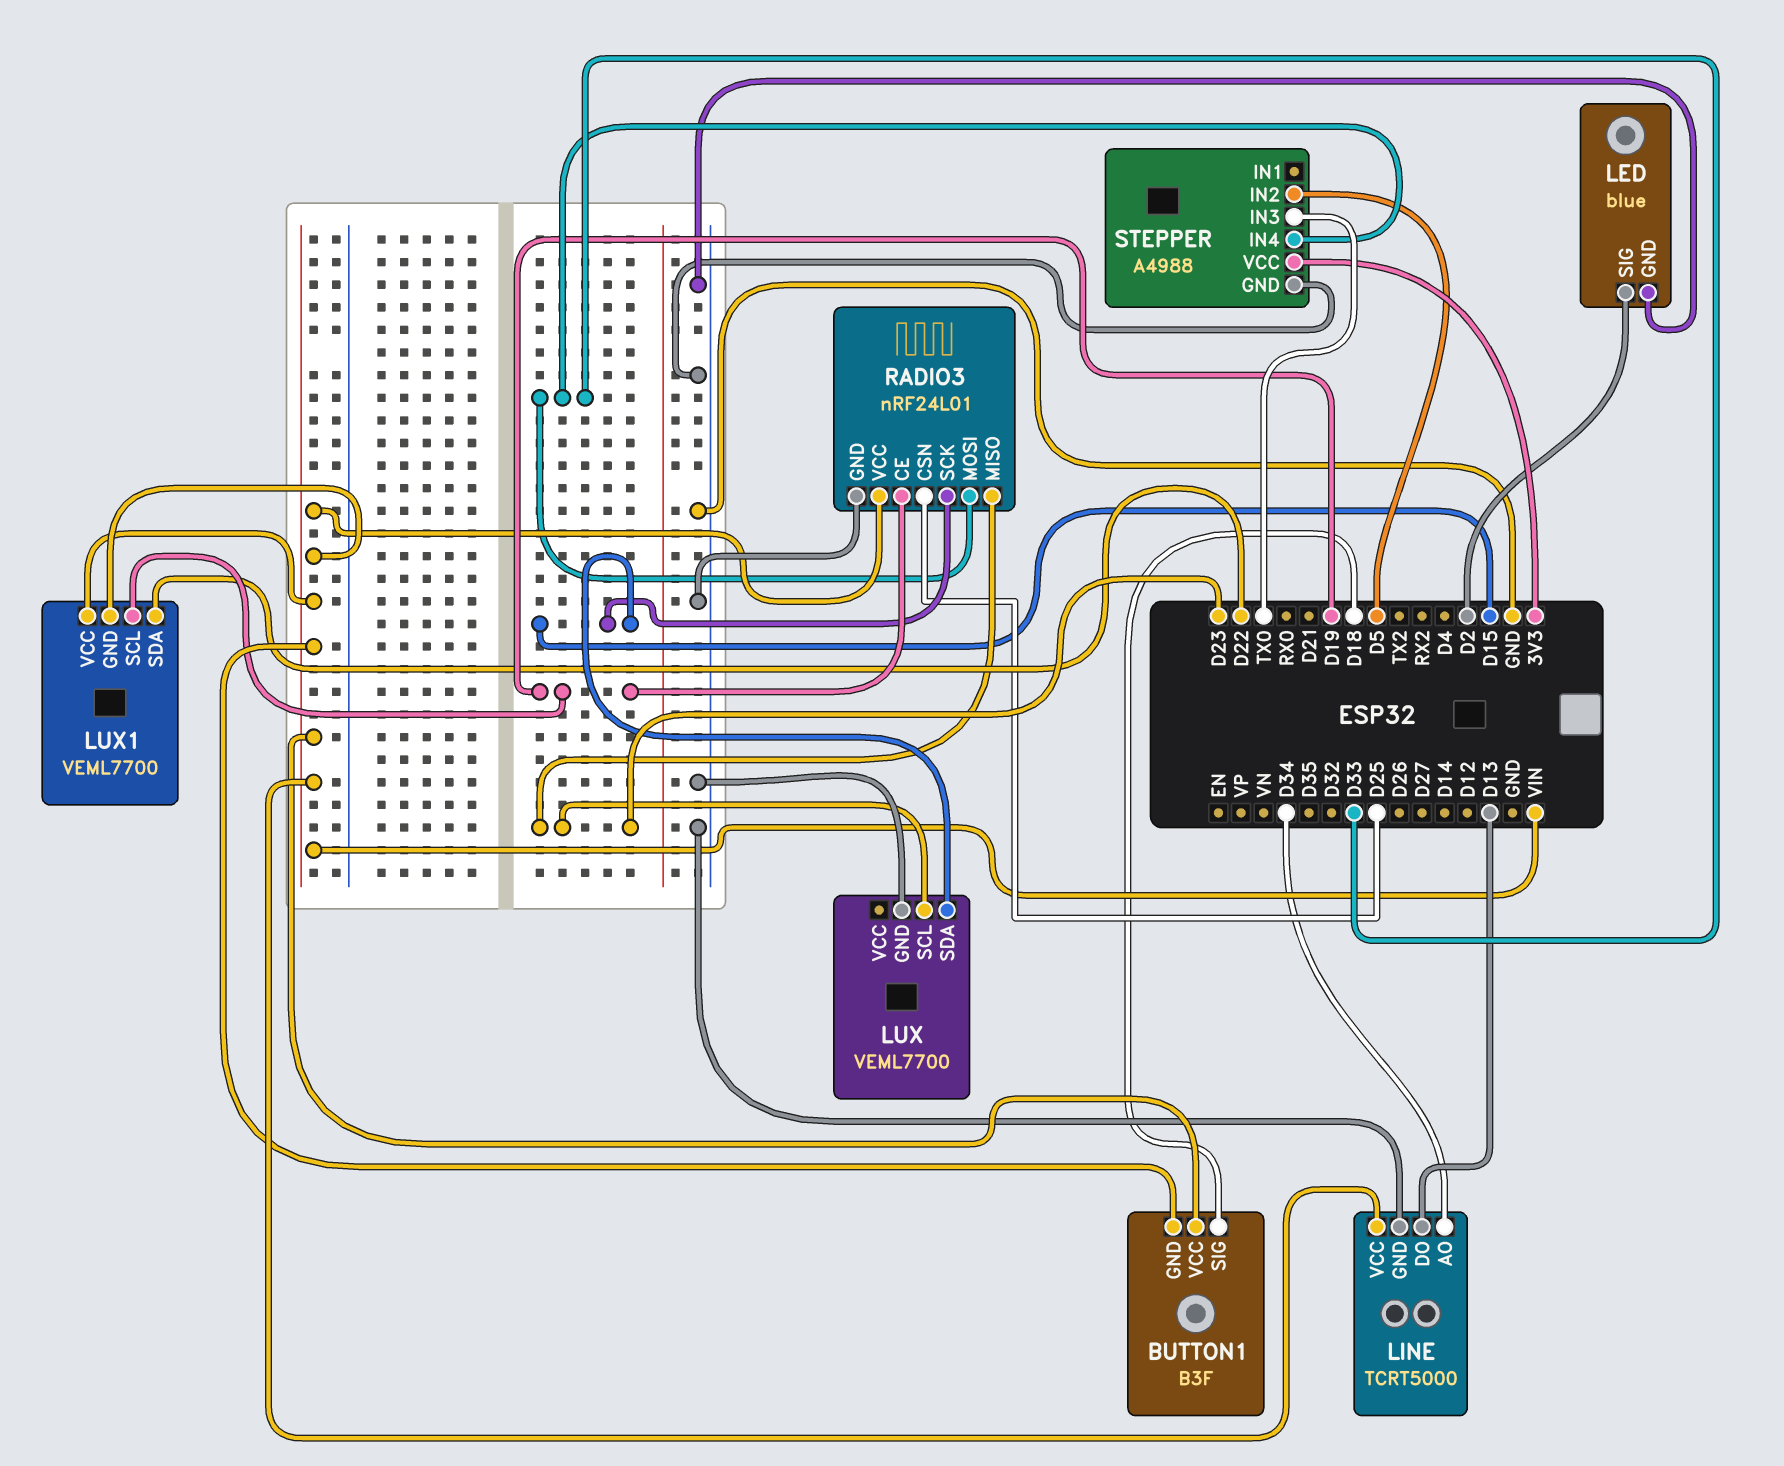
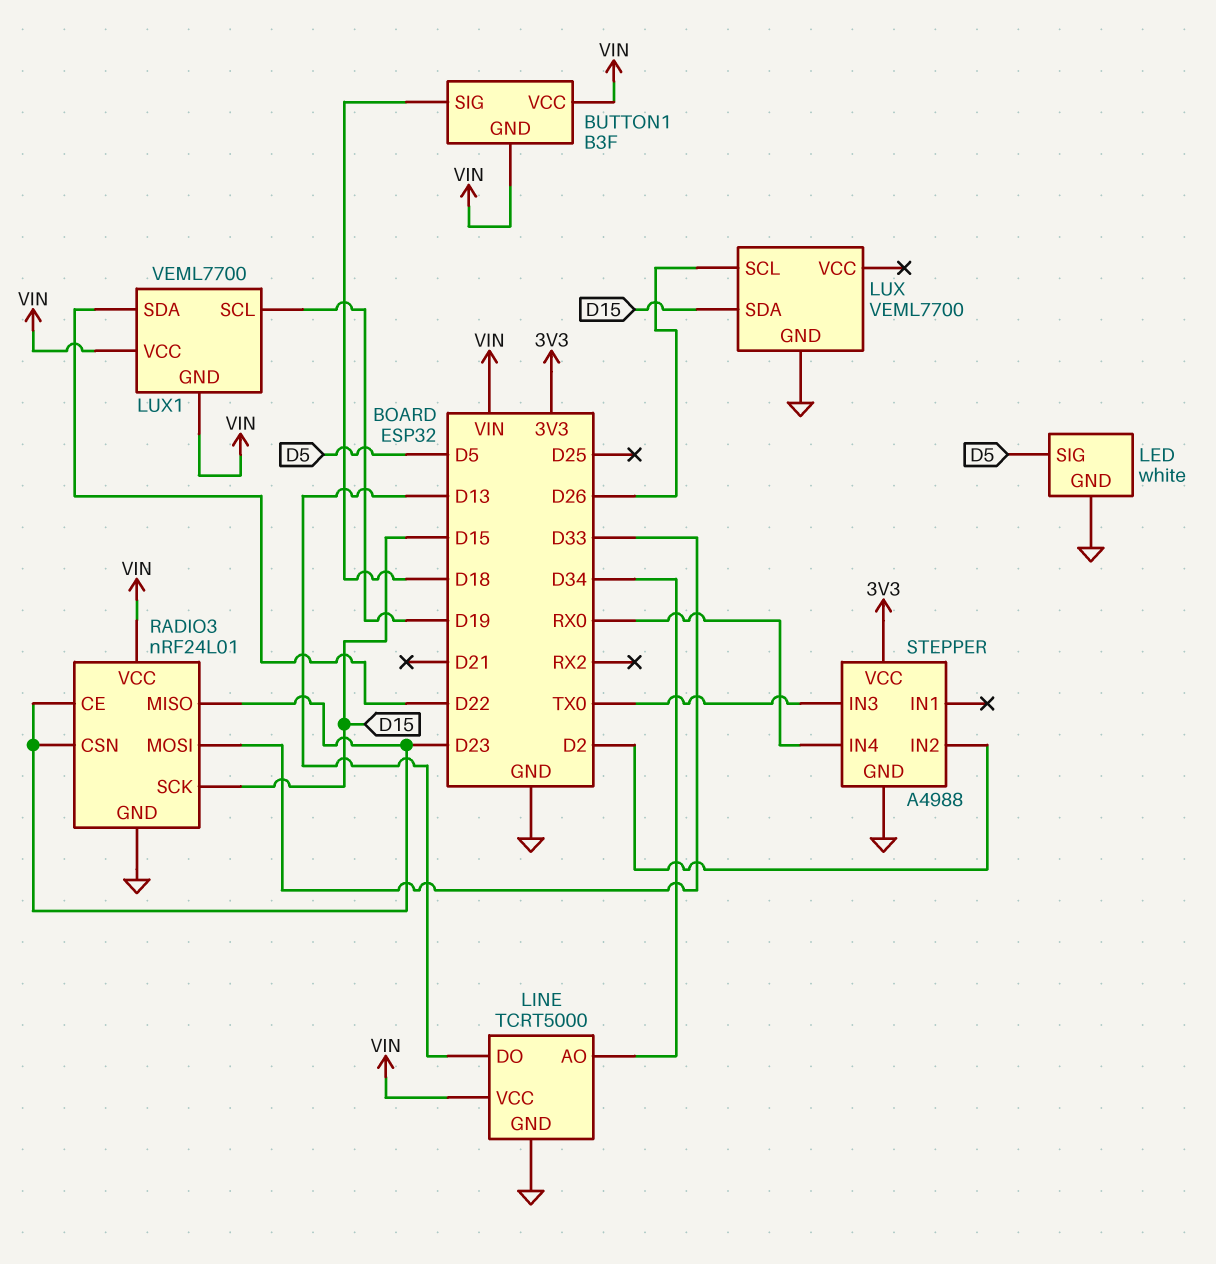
LED: blue -> white
LED pin SIG: D2 -> D5
LUX pin SCL: D23 -> D26
RADIO3 pin CE: D19 -> D23
RADIO3 pin CSN: D25 -> D23
STEPPER pin IN2: D5 -> D2
STEPPER pin IN4: D33 -> RX0

